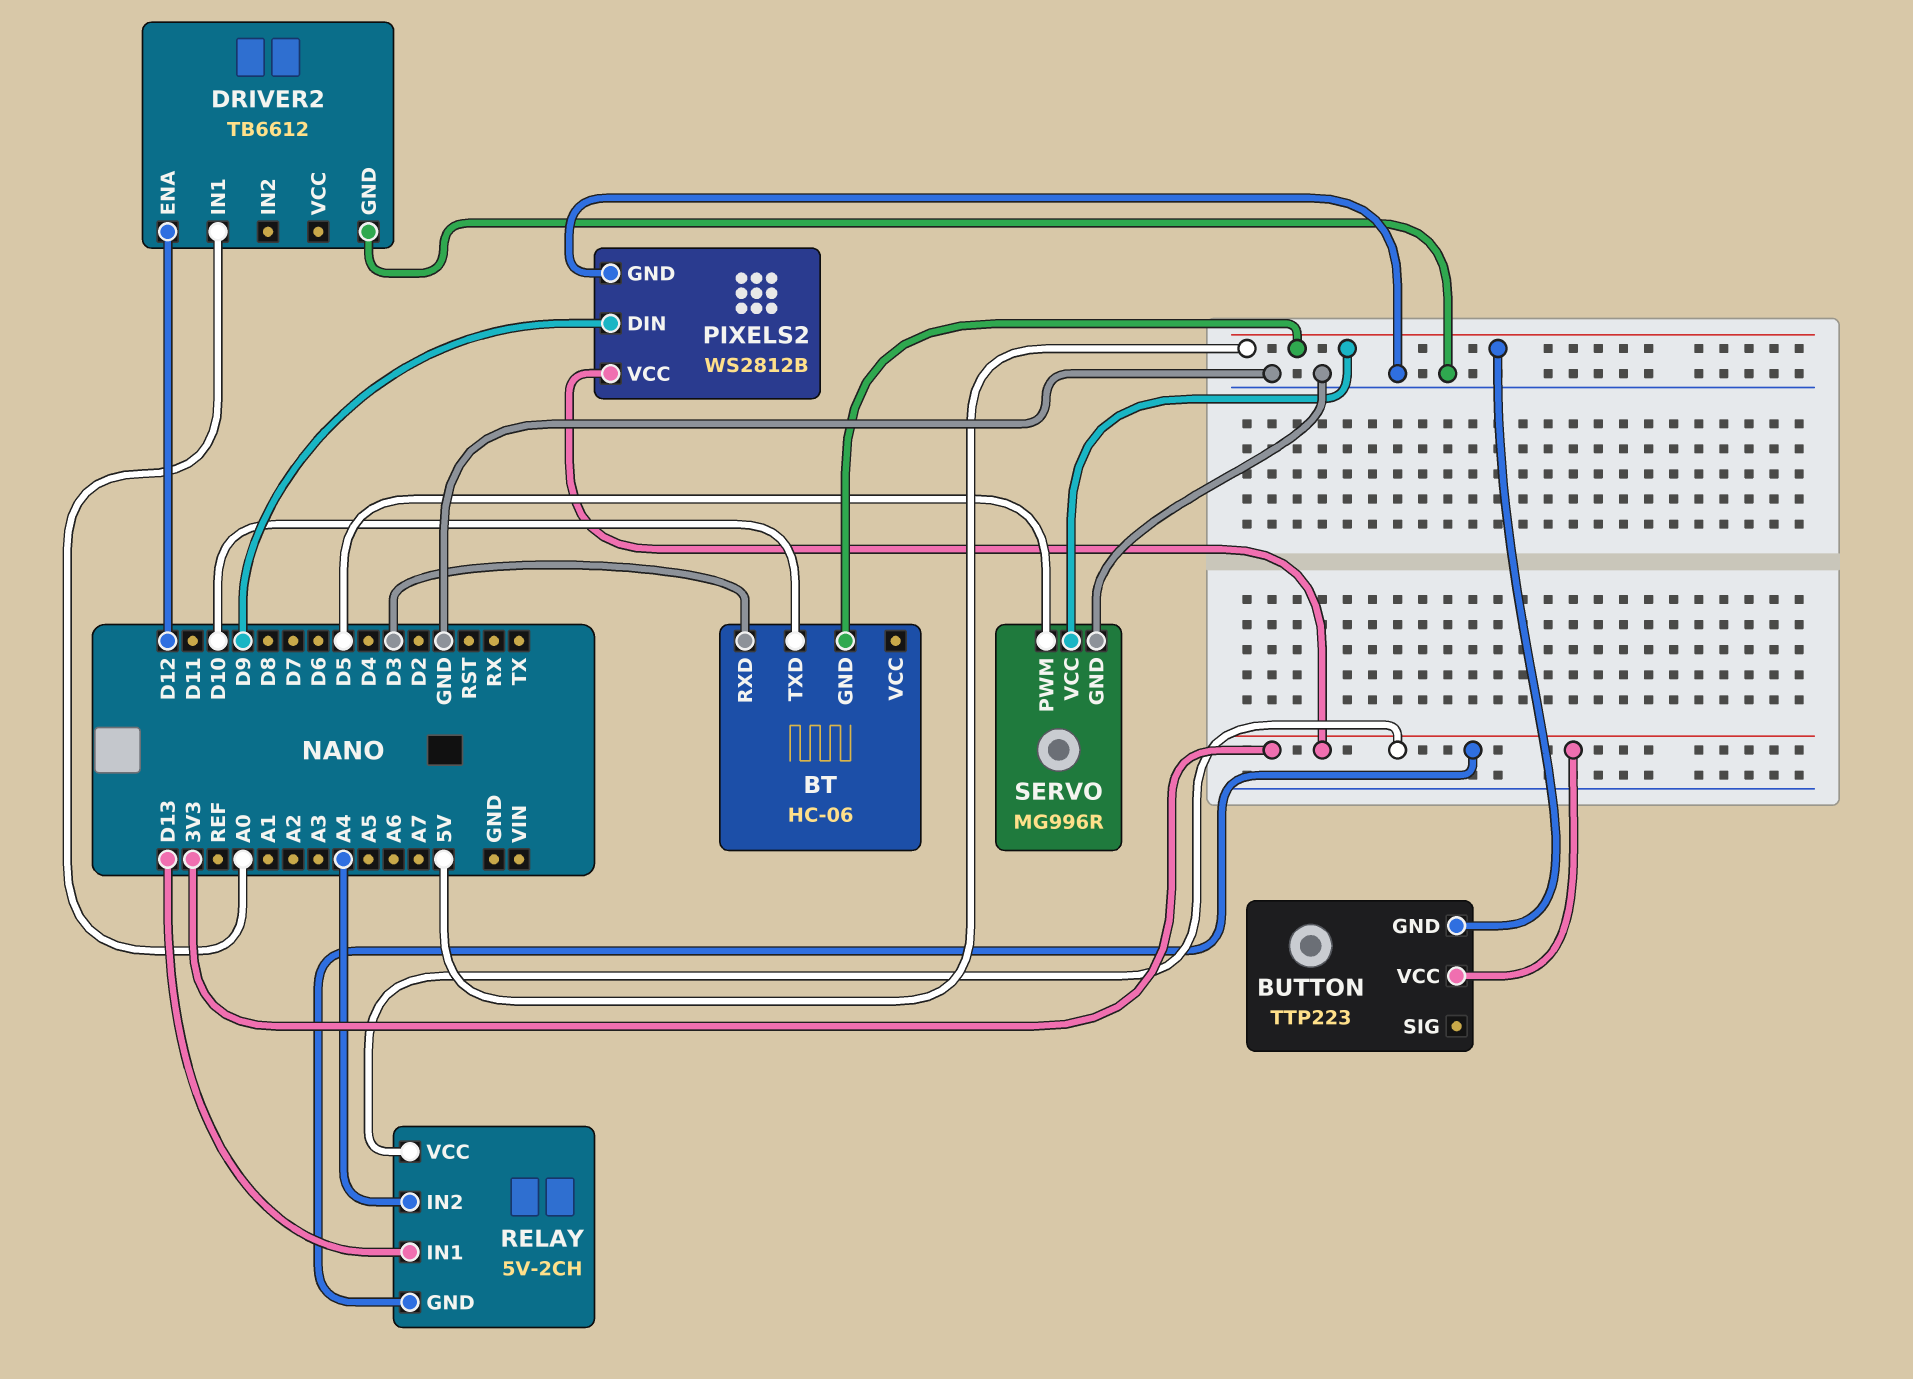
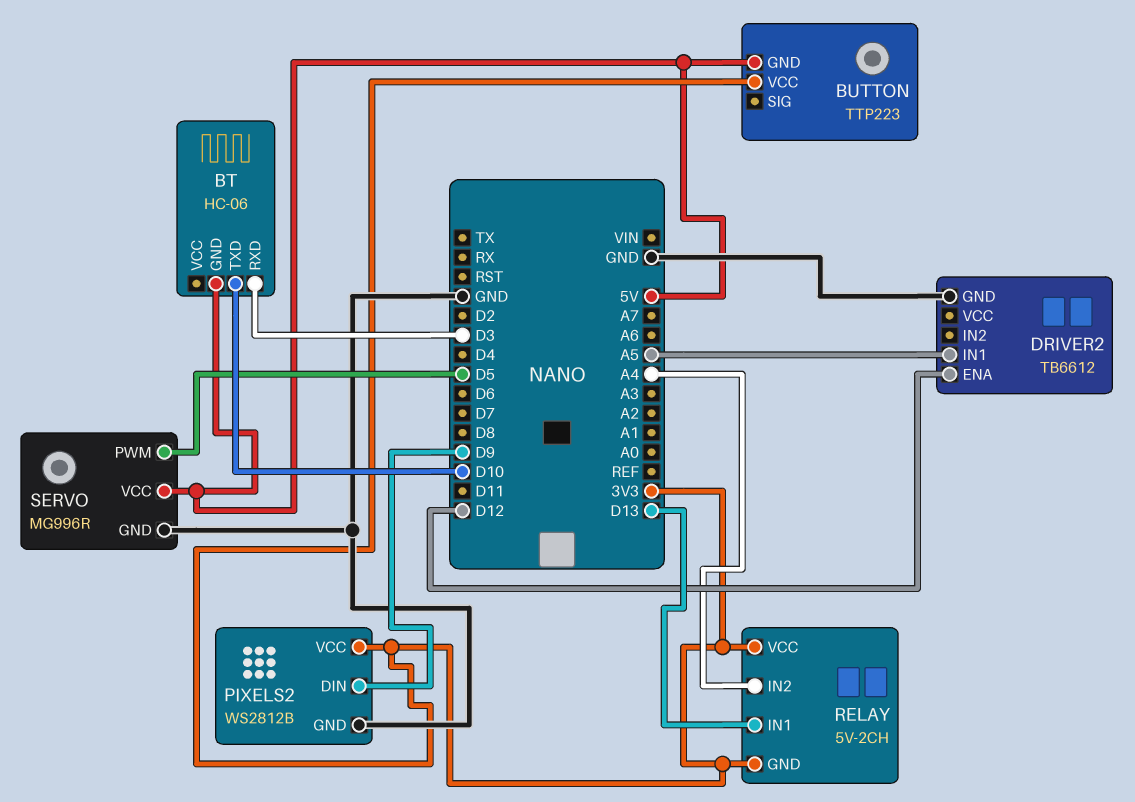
DRIVER2 pin IN1: A0 -> A5

